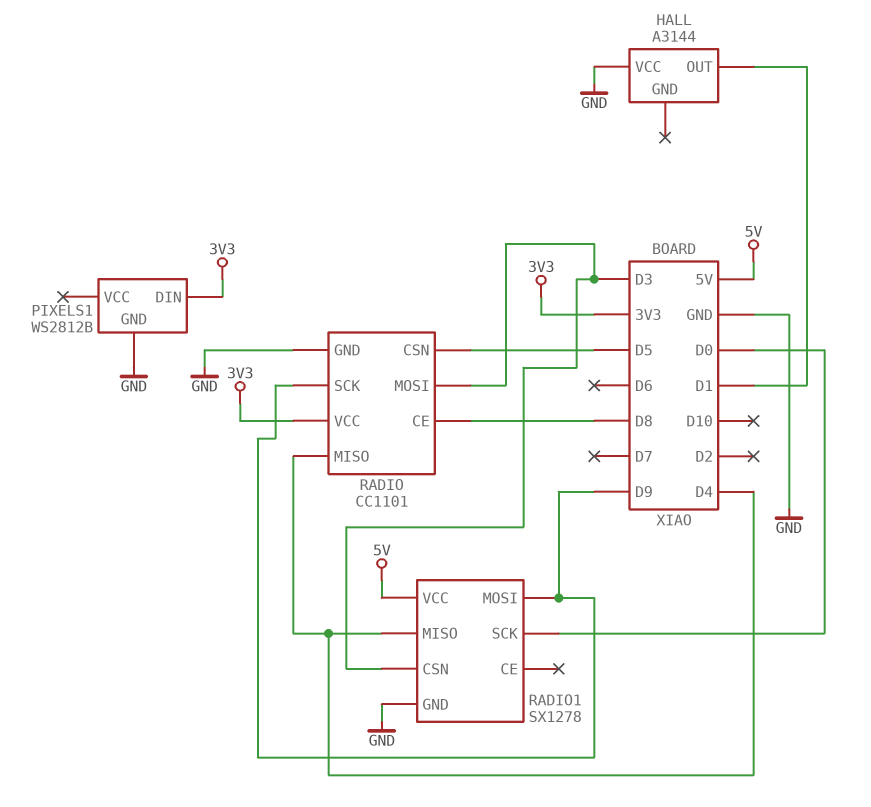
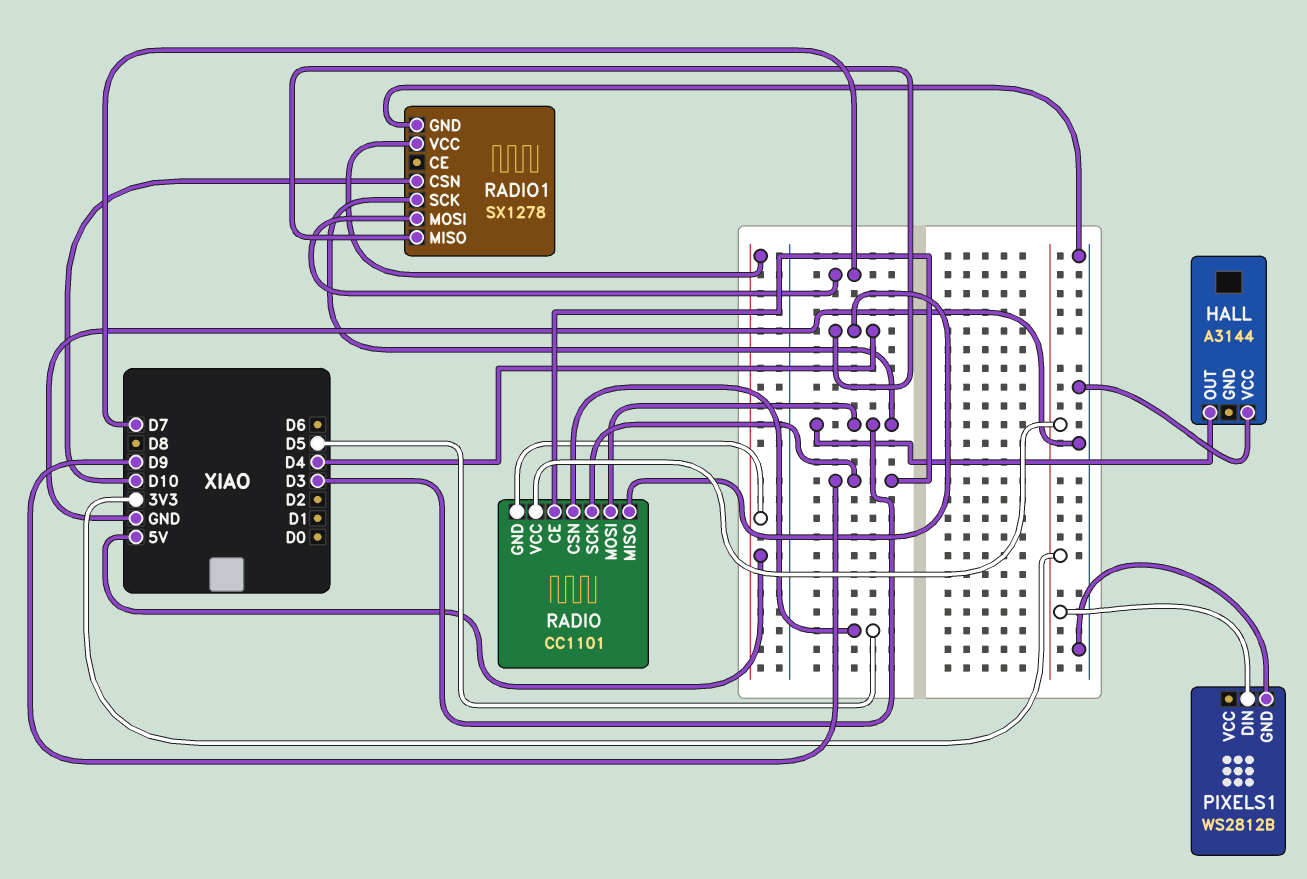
HALL pin OUT: D1 -> D3
RADIO pin CE: D8 -> D9
RADIO pin GND: GND -> 5V
RADIO1 pin CSN: D3 -> D10
RADIO1 pin MOSI: D9 -> D7
RADIO1 pin SCK: D0 -> D3

